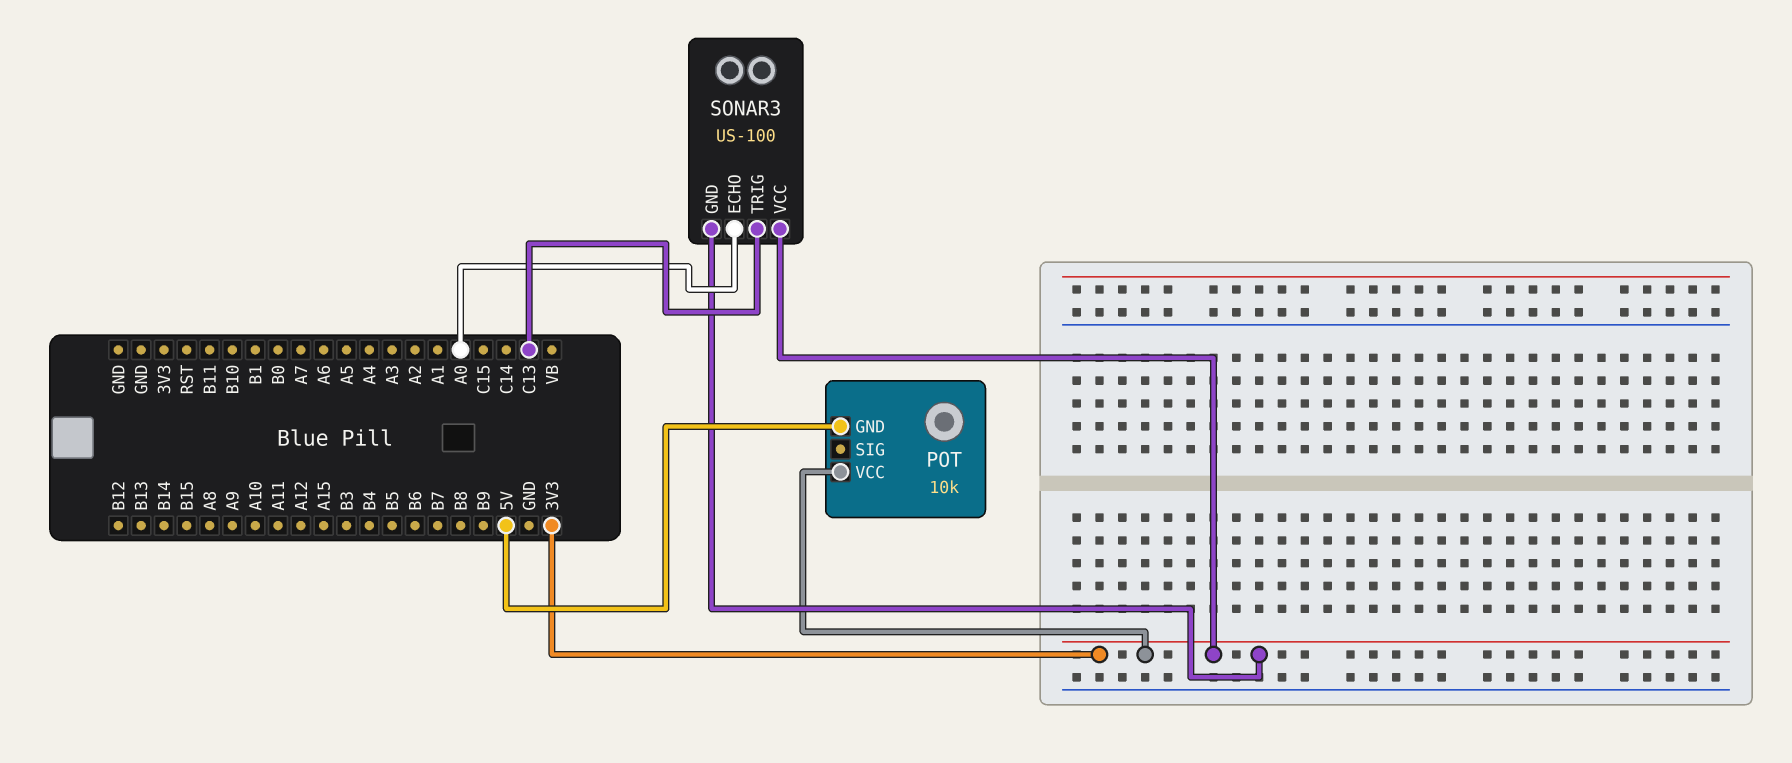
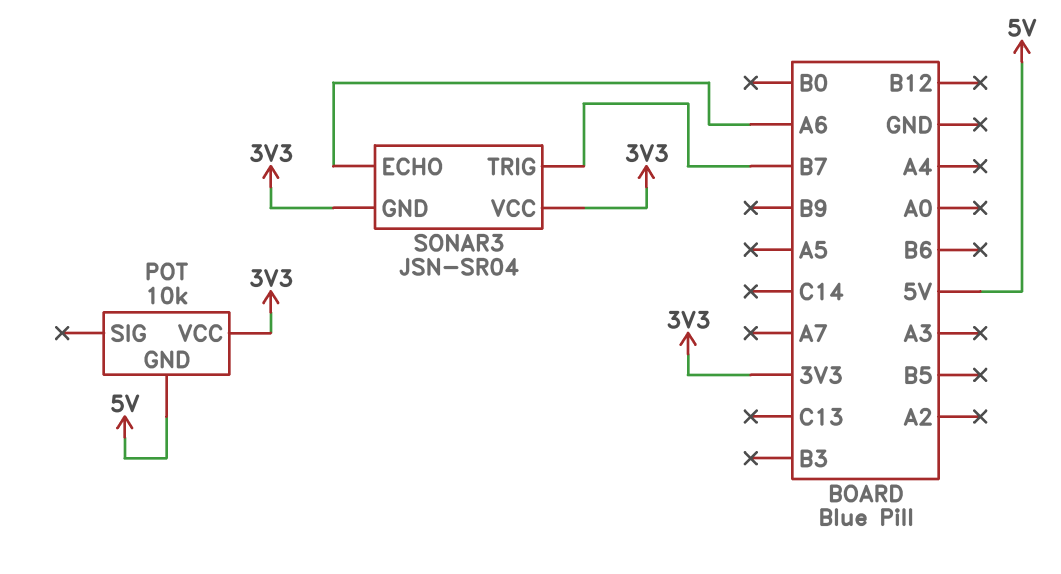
SONAR3: US-100 -> JSN-SR04
SONAR3 pin ECHO: A0 -> A6
SONAR3 pin TRIG: C13 -> B7

